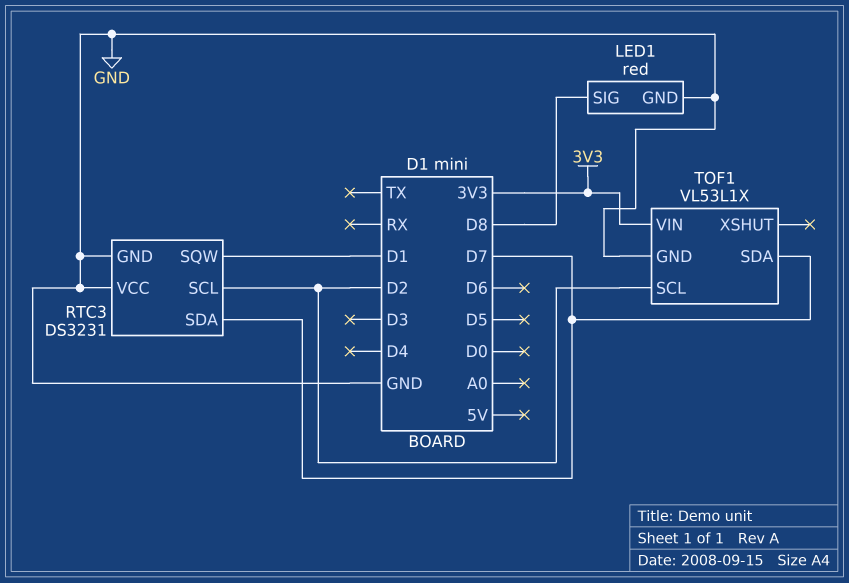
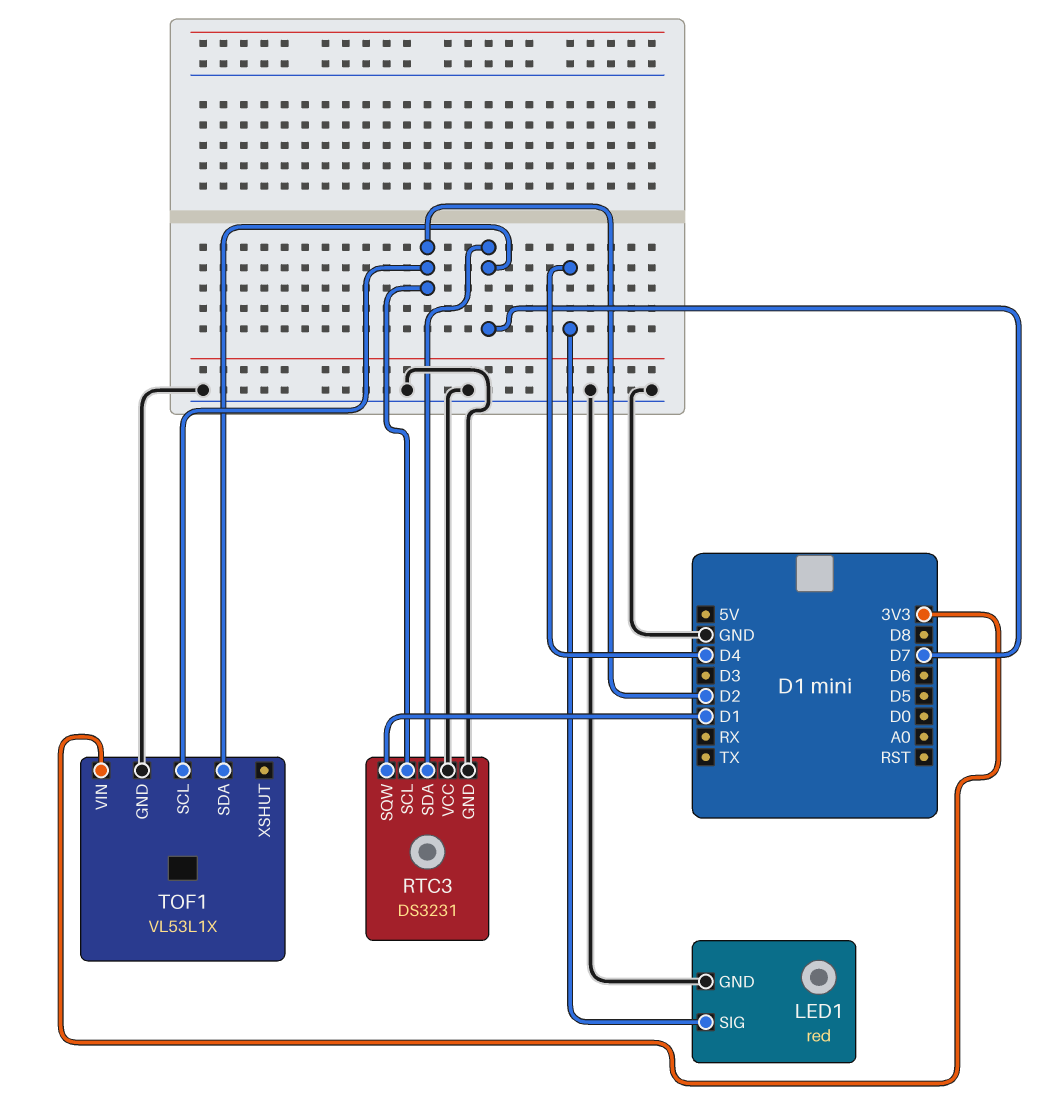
LED1 pin SIG: D8 -> D4

